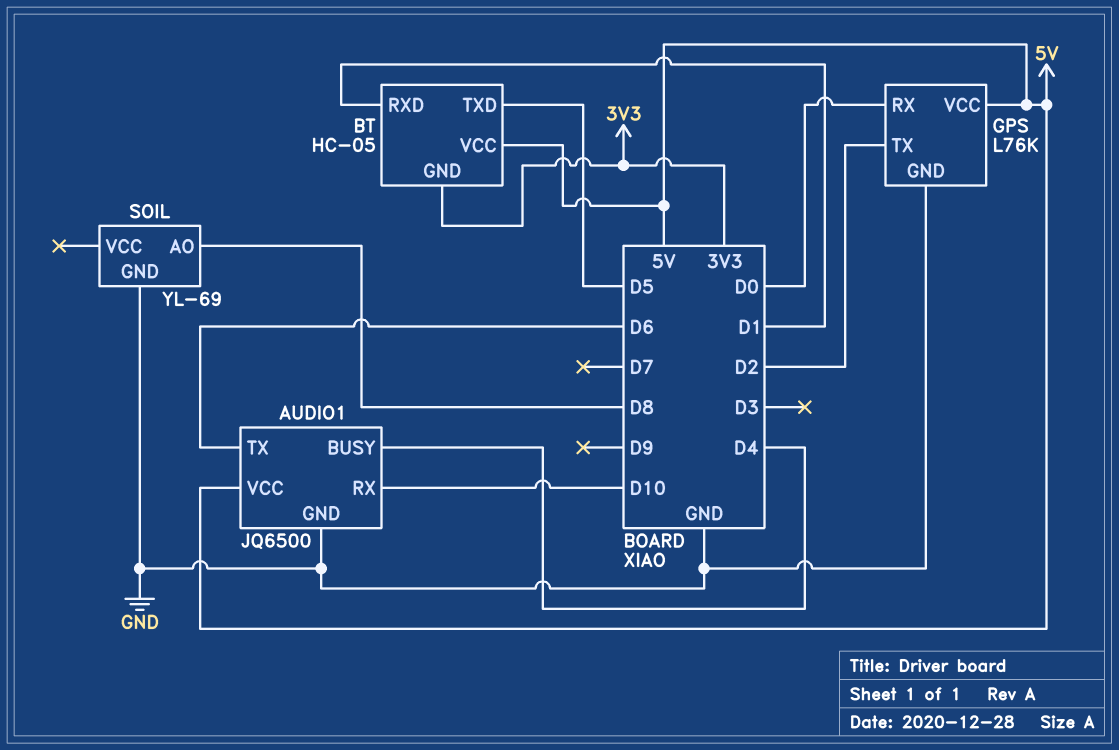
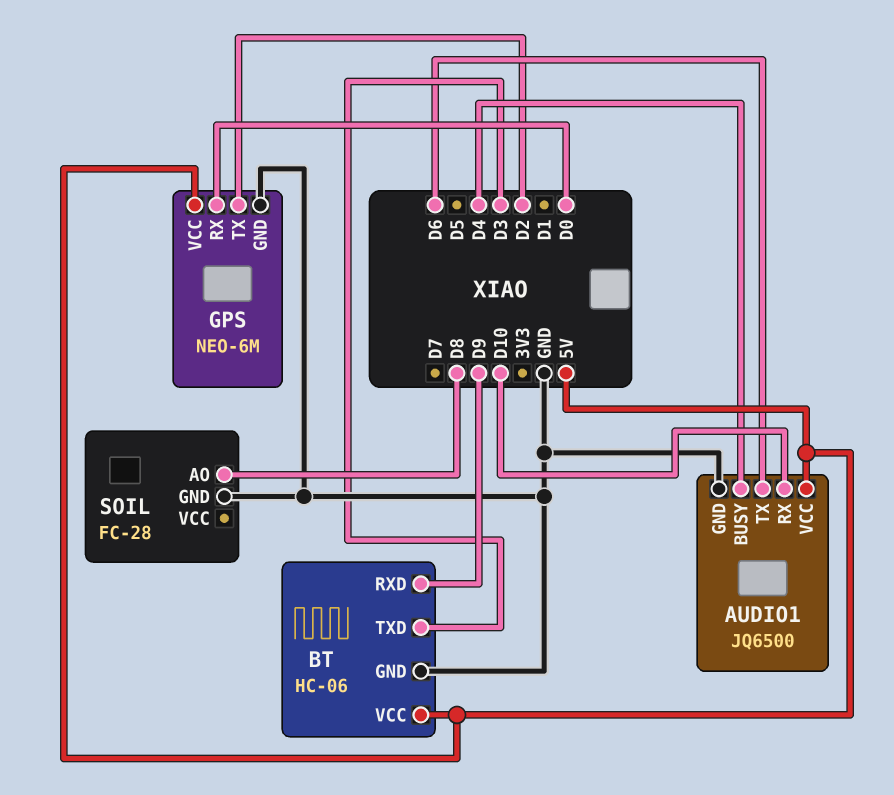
BT: HC-05 -> HC-06
BT pin GND: 3V3 -> GND
BT pin RXD: D1 -> D9
BT pin TXD: D5 -> D3
GPS: L76K -> NEO-6M
SOIL: YL-69 -> FC-28

